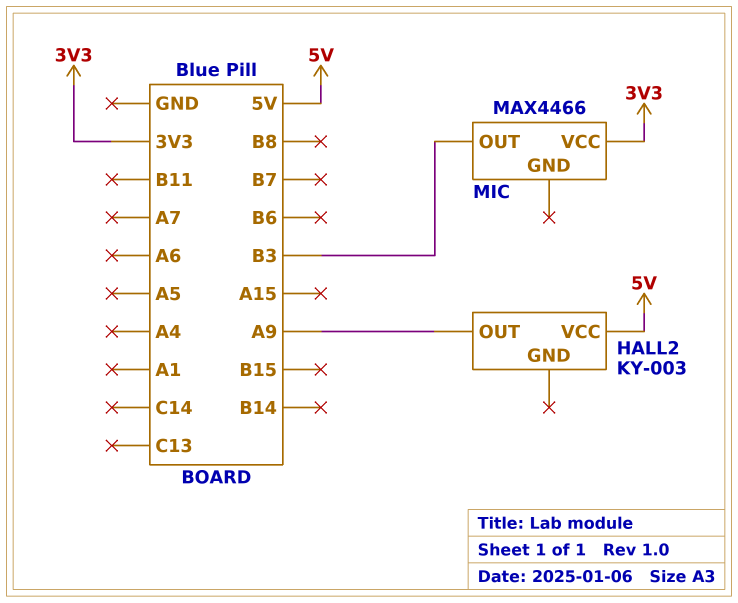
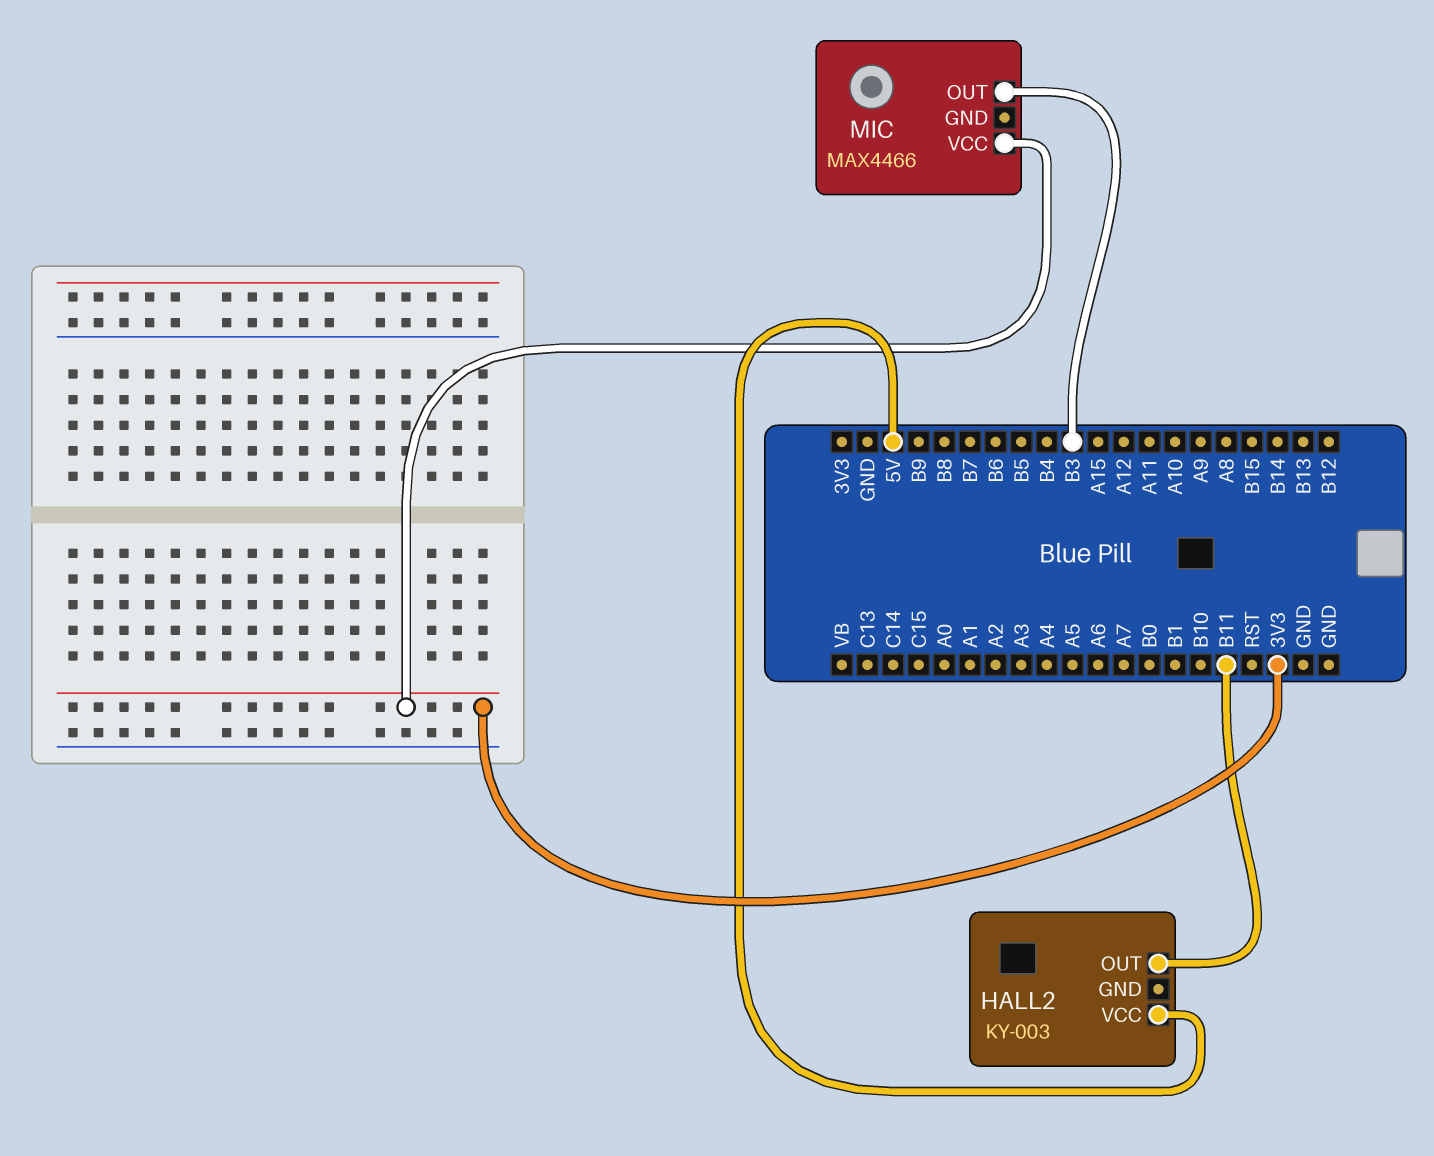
HALL2 pin OUT: A9 -> B11

